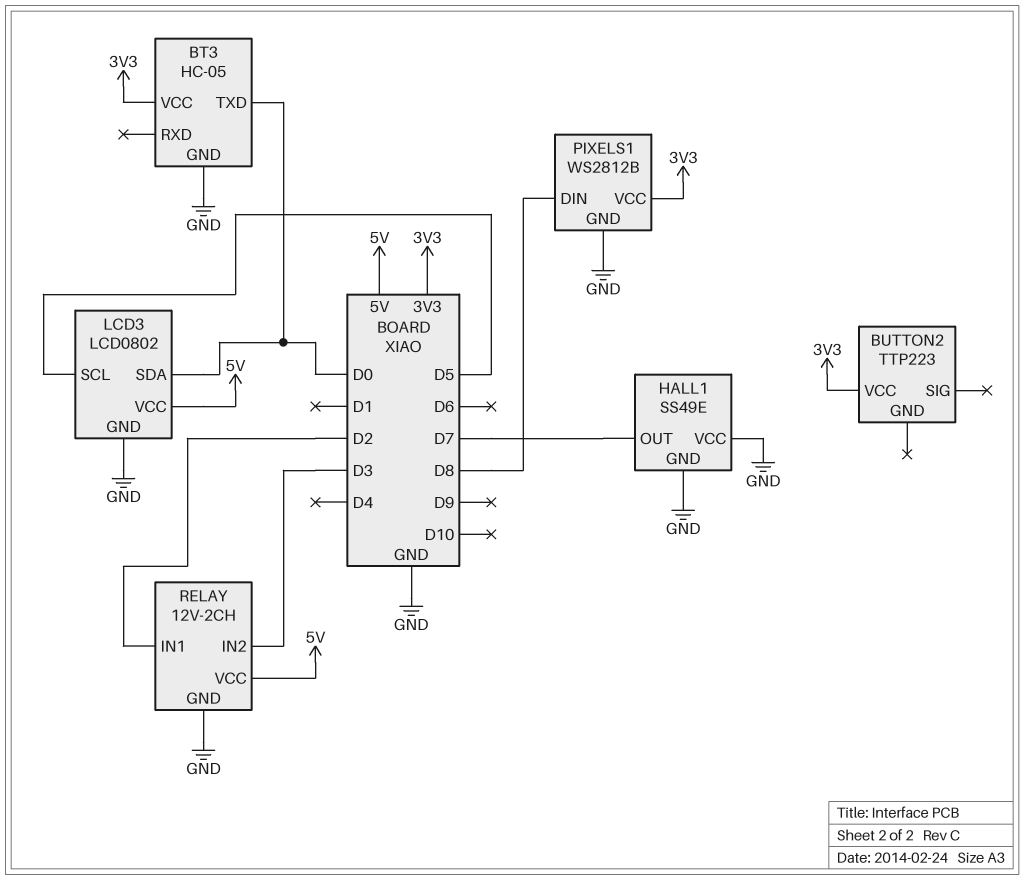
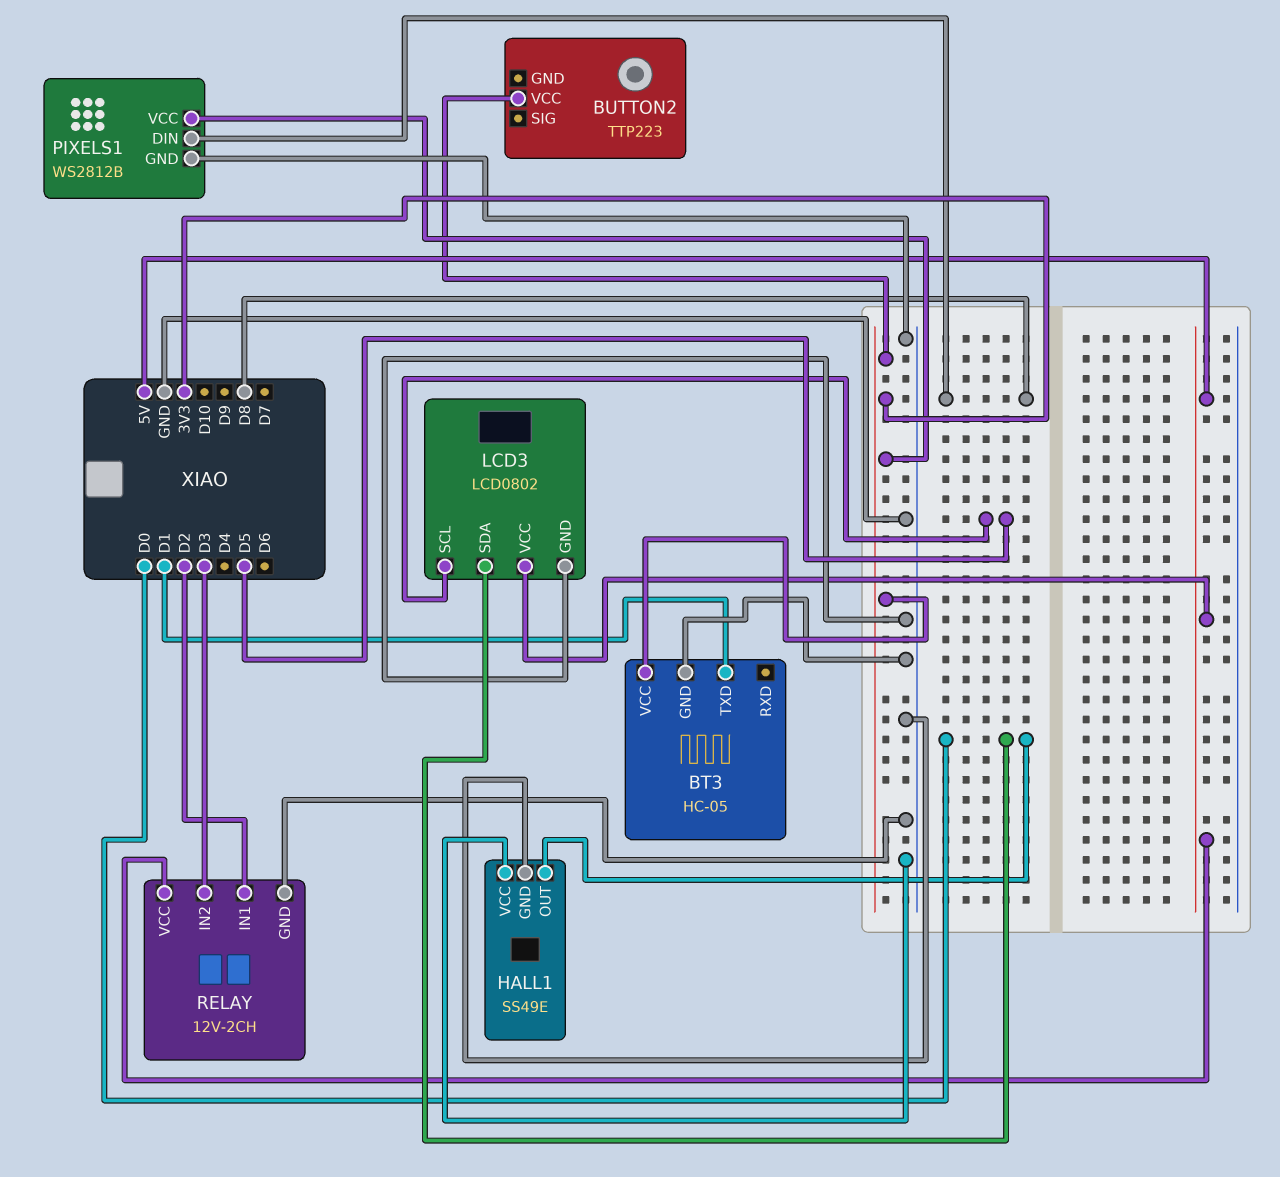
BT3 pin TXD: D0 -> D1
HALL1 pin OUT: D7 -> D0

